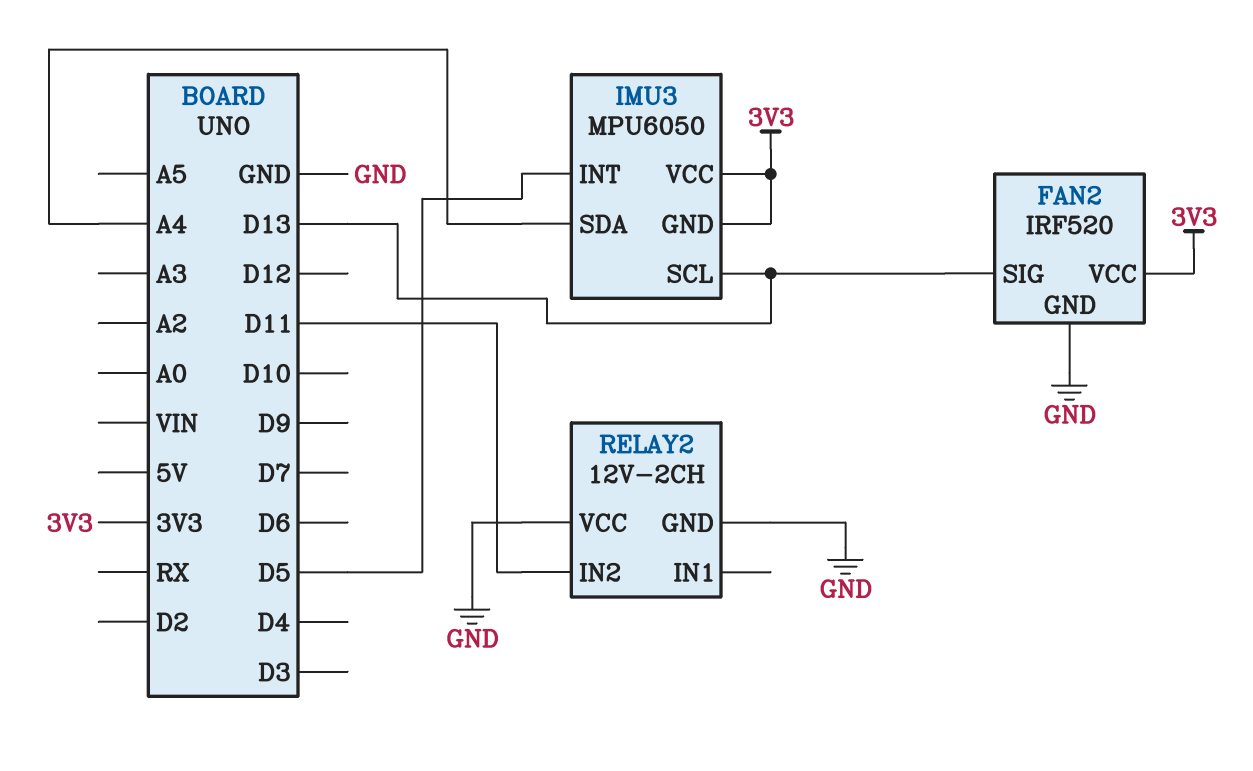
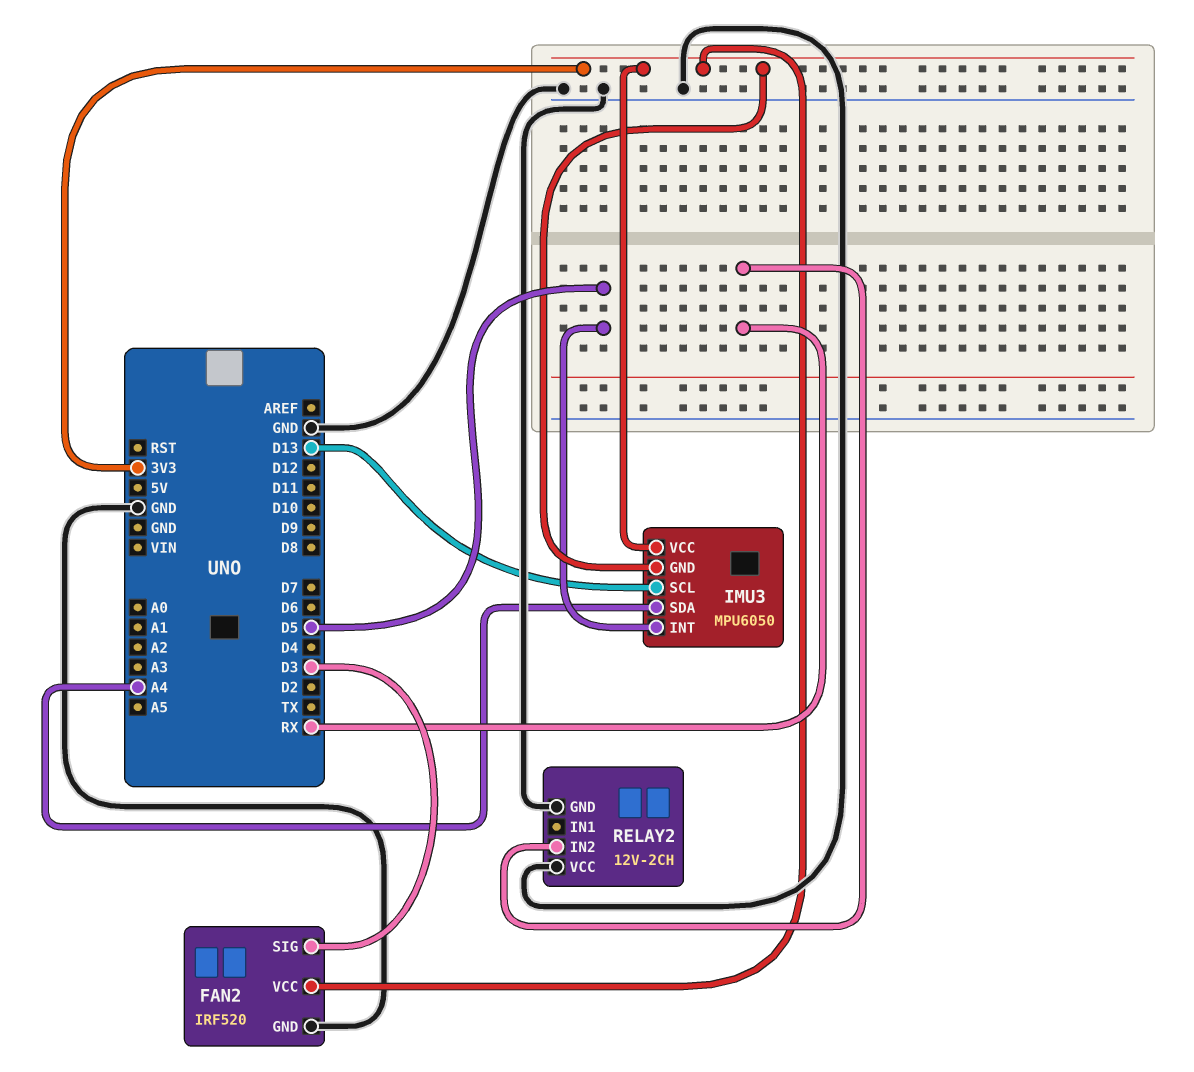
FAN2 pin SIG: D13 -> D3
RELAY2 pin IN2: D11 -> RX

